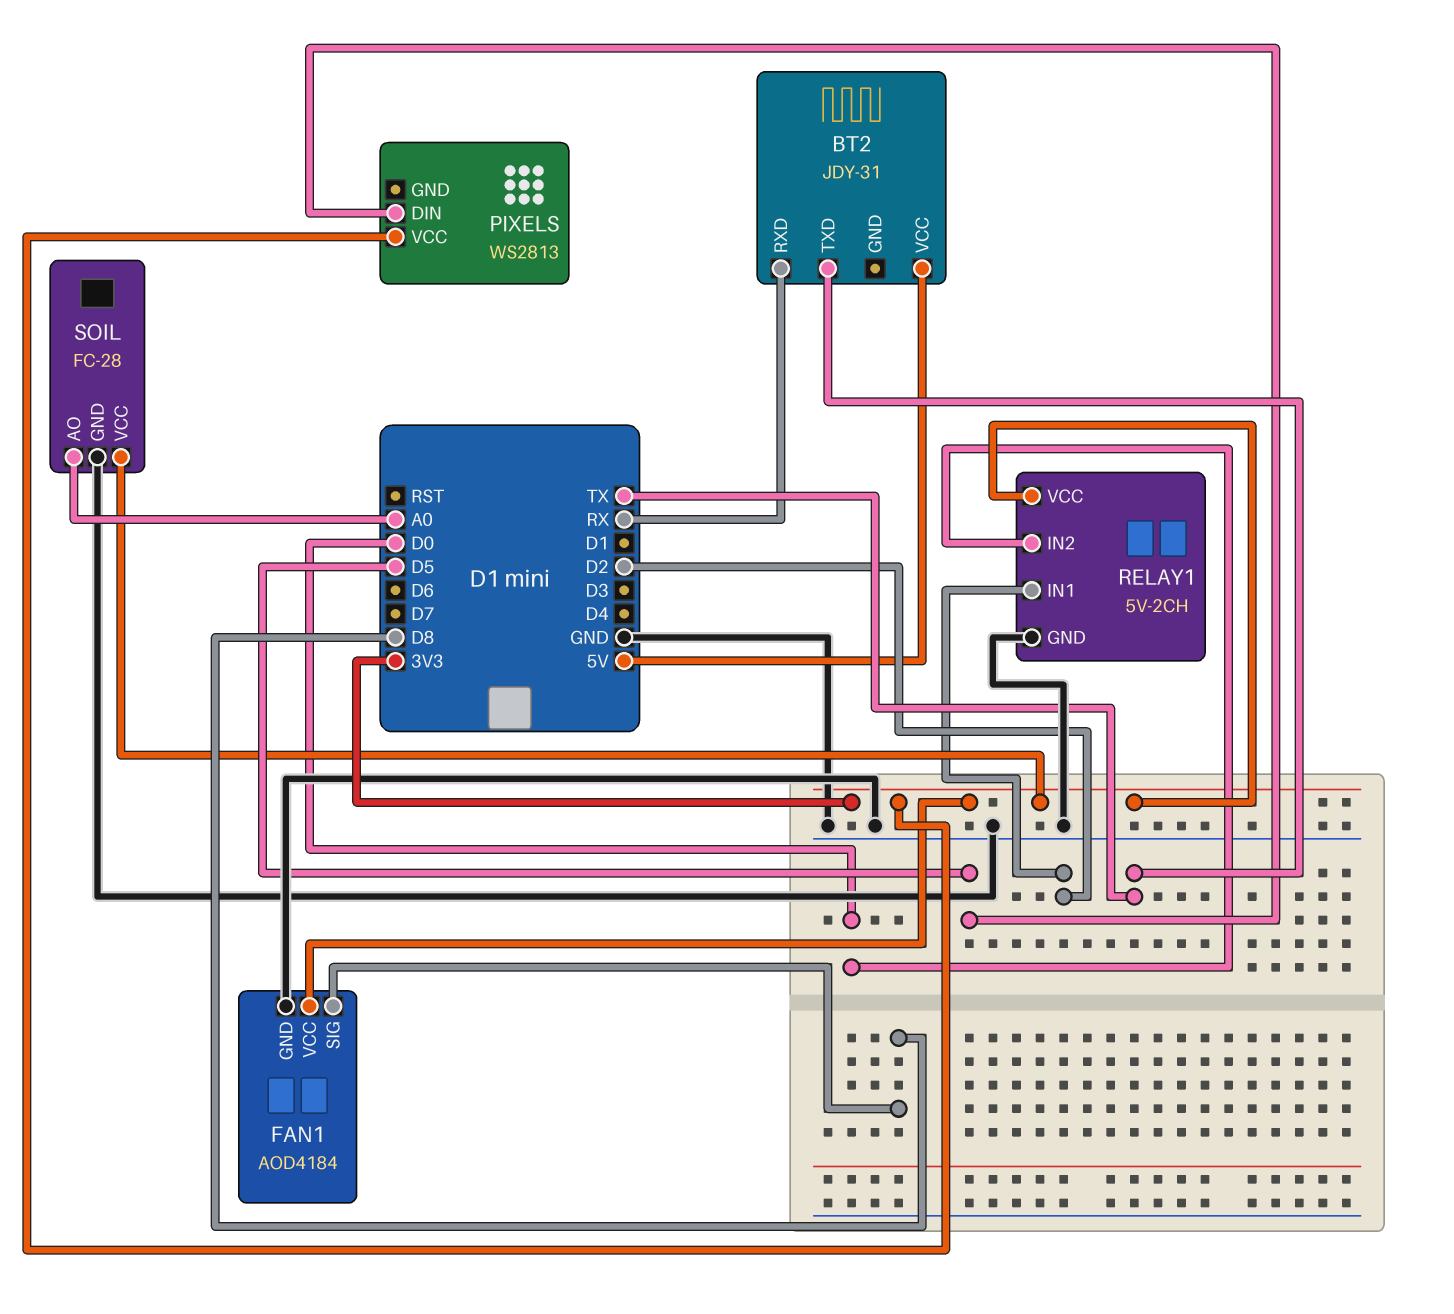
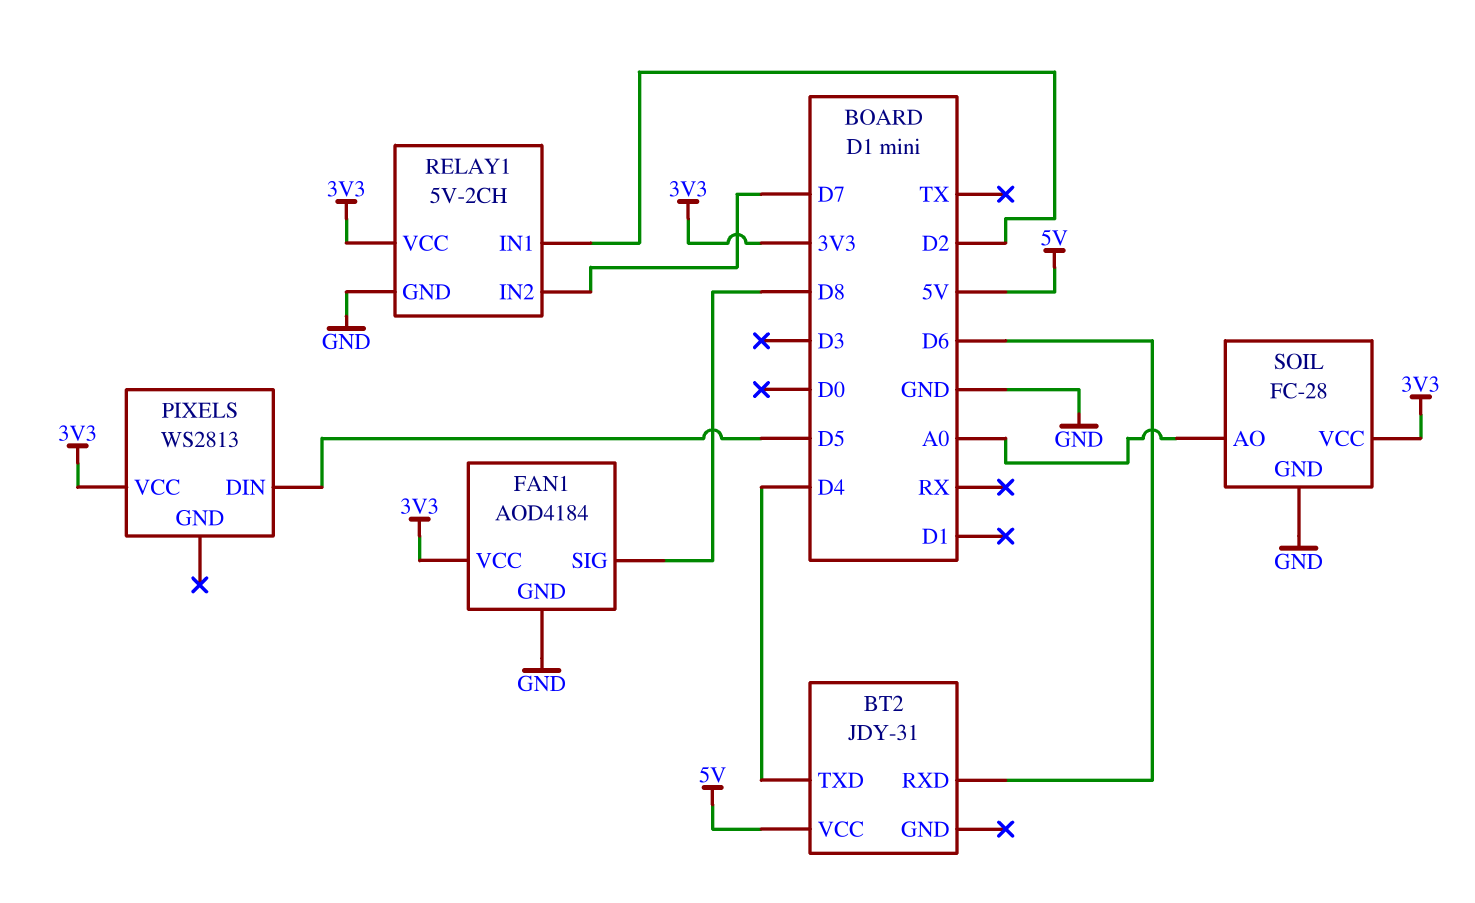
BT2 pin RXD: RX -> D6
BT2 pin TXD: TX -> D4
RELAY1 pin IN2: D0 -> D7

